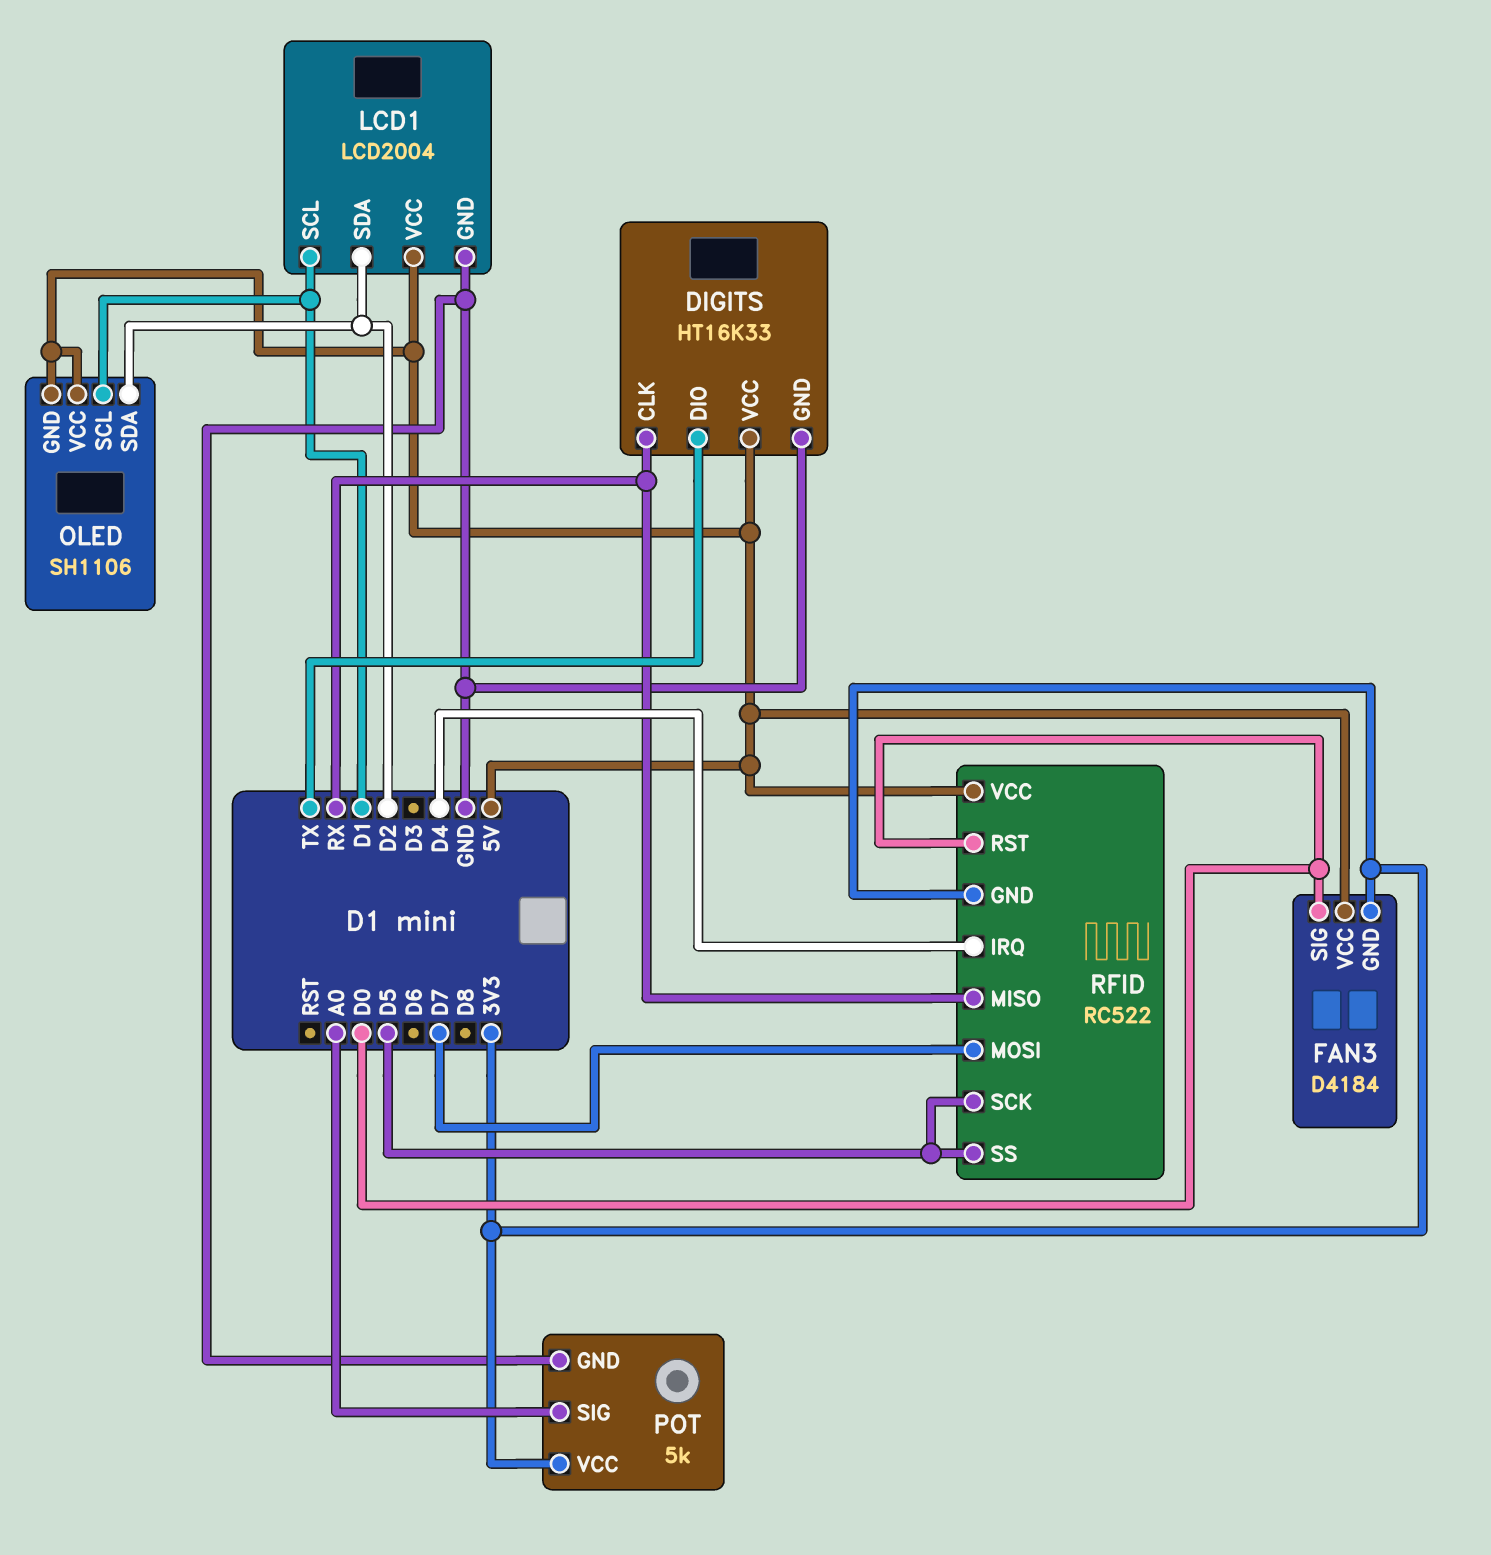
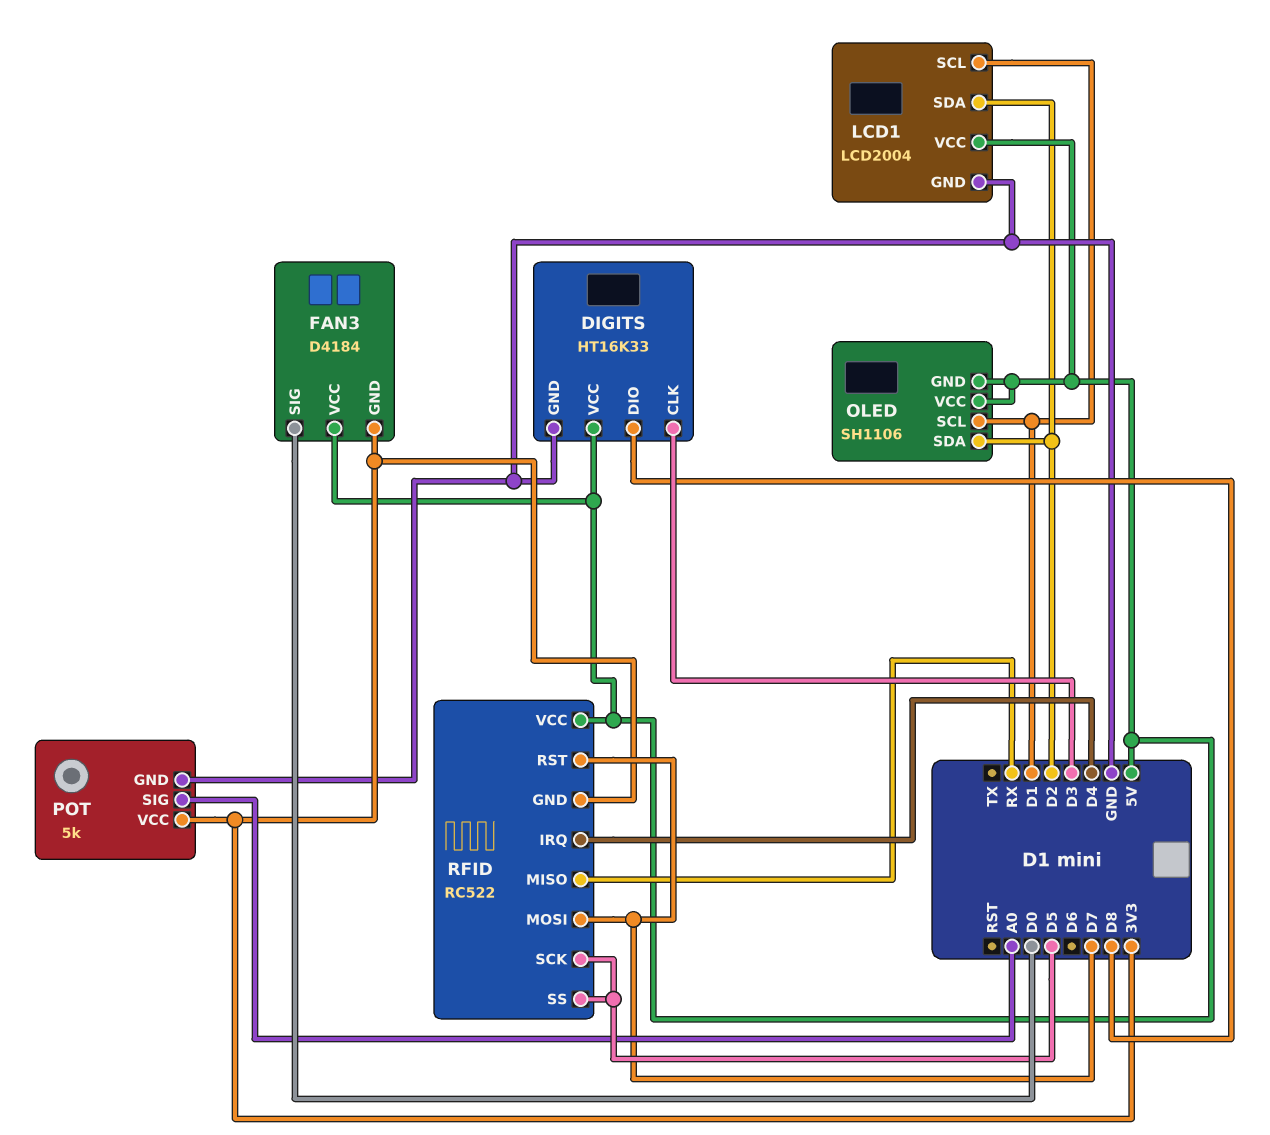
DIGITS pin CLK: RX -> D3
DIGITS pin DIO: TX -> D8
RFID pin RST: D0 -> D7

